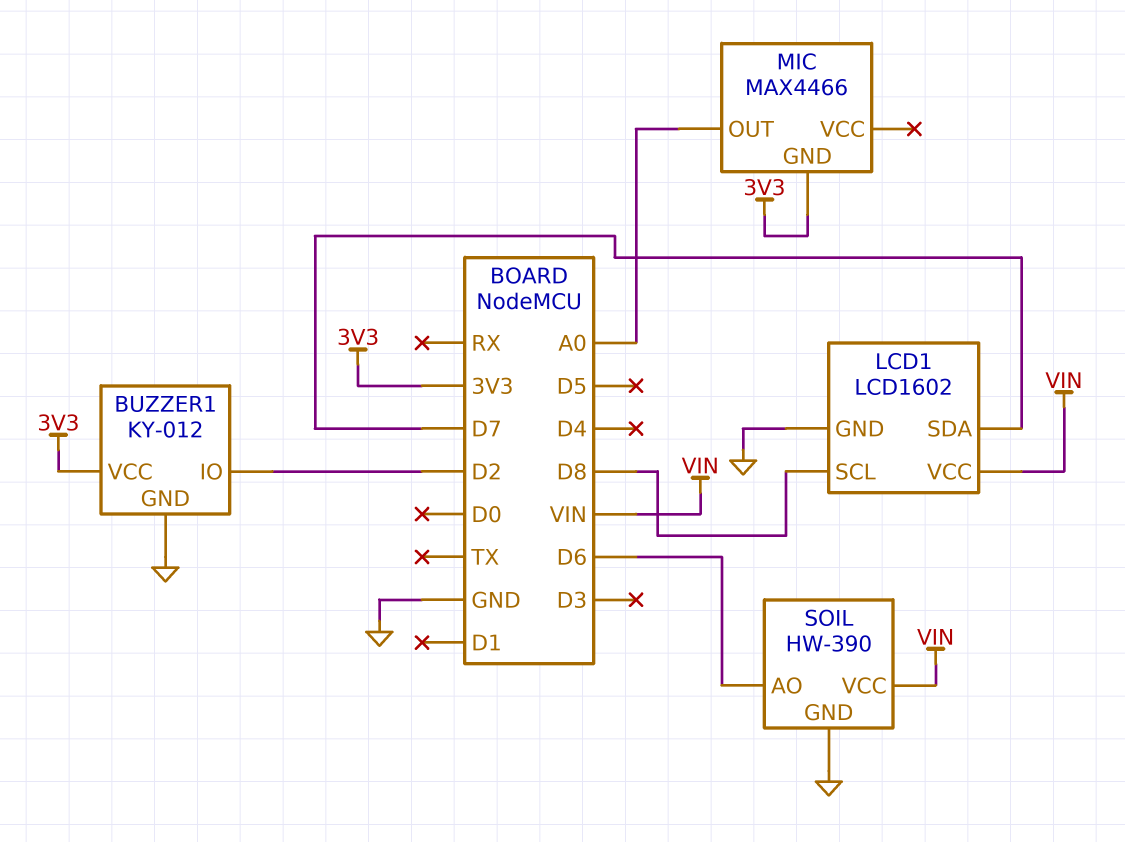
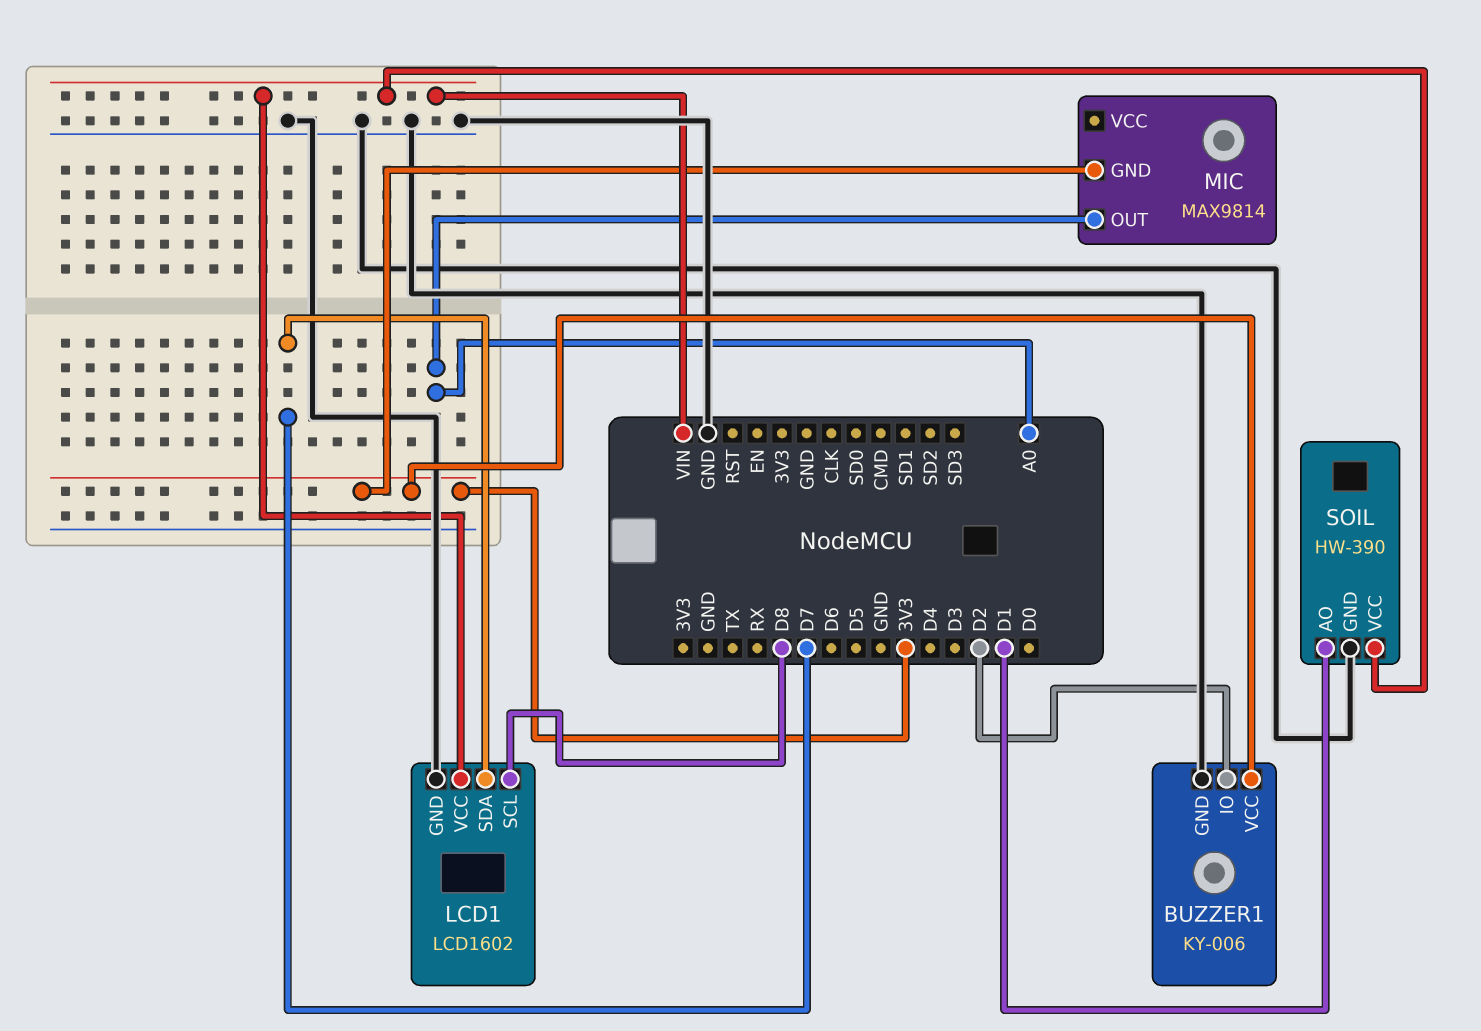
BUZZER1: KY-012 -> KY-006
MIC: MAX4466 -> MAX9814
SOIL pin AO: D6 -> D1

